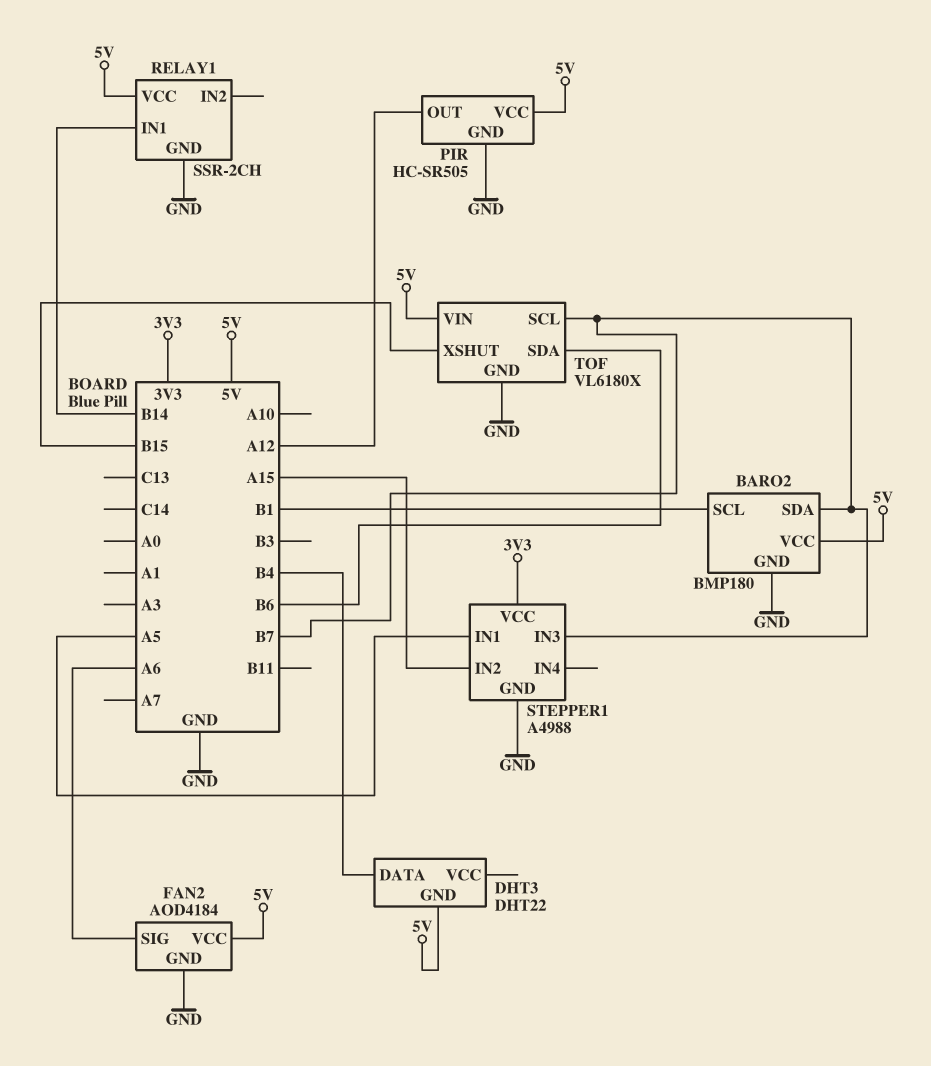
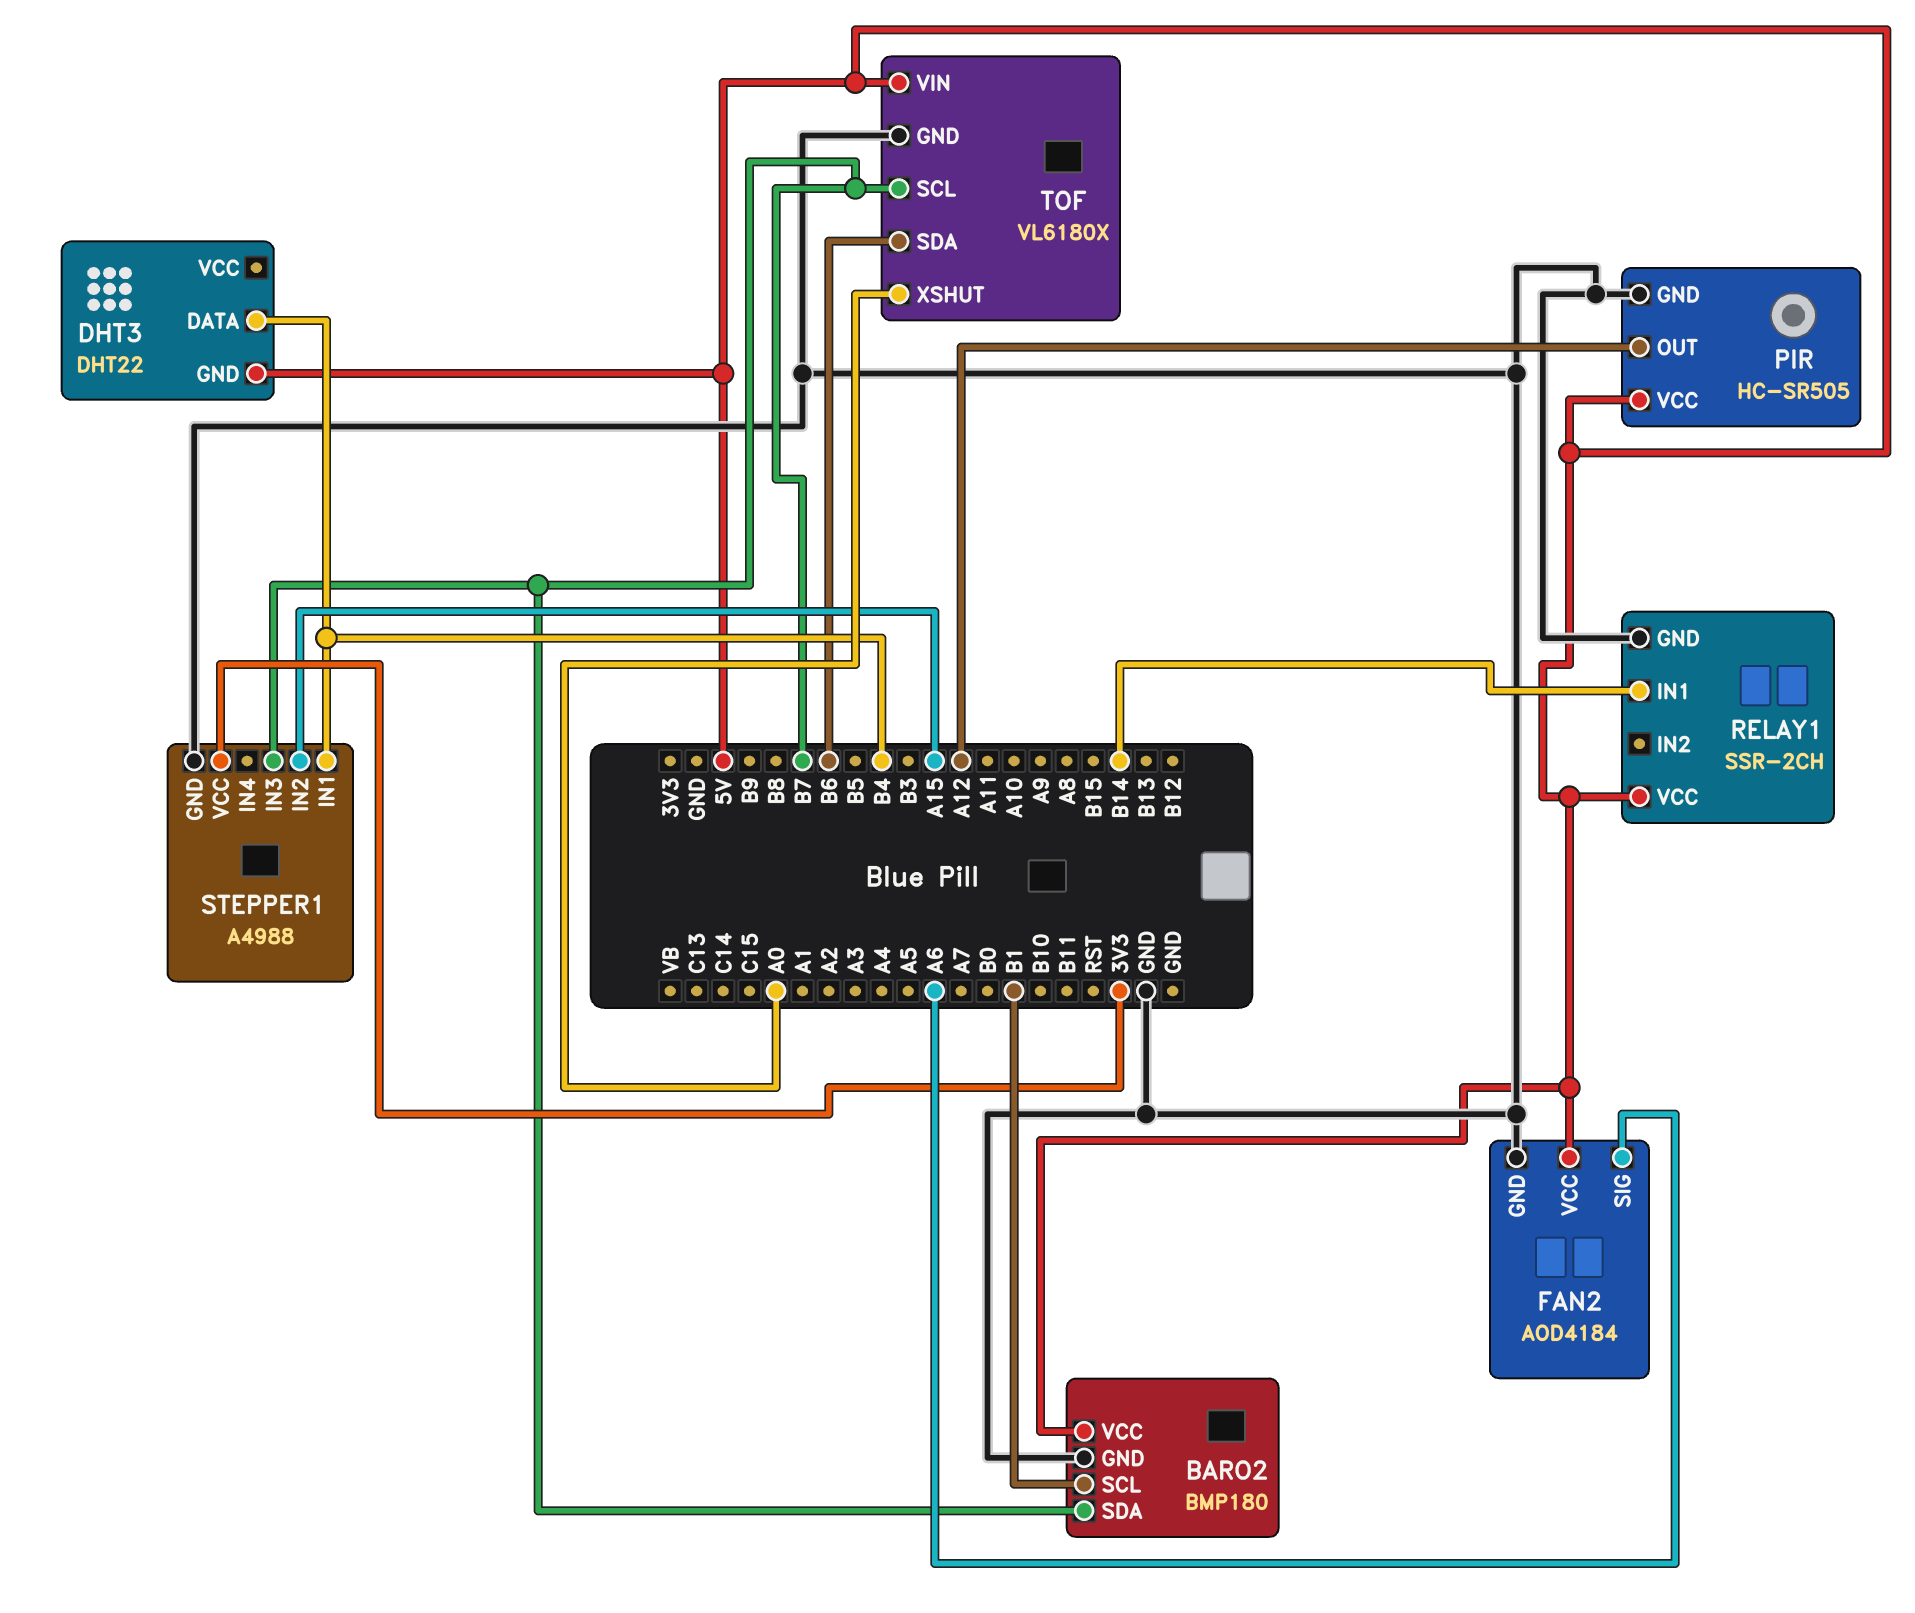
STEPPER1 pin IN1: A5 -> B4
TOF pin XSHUT: B15 -> A0

